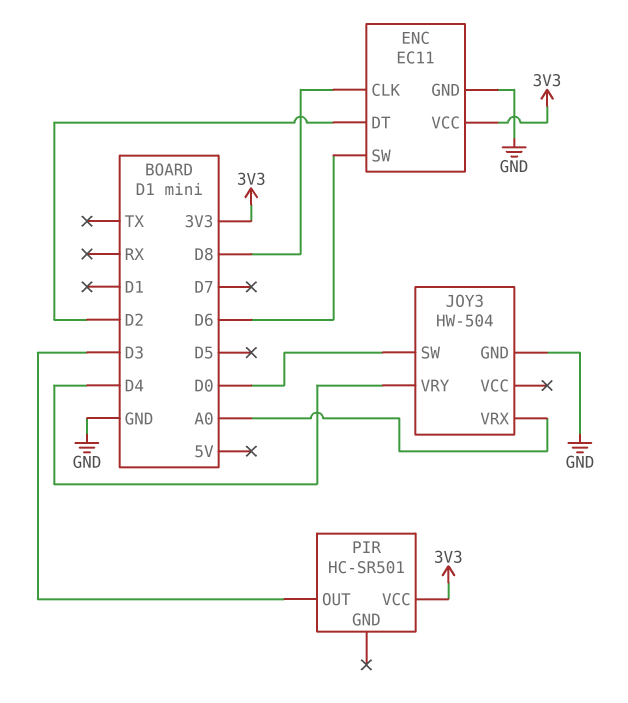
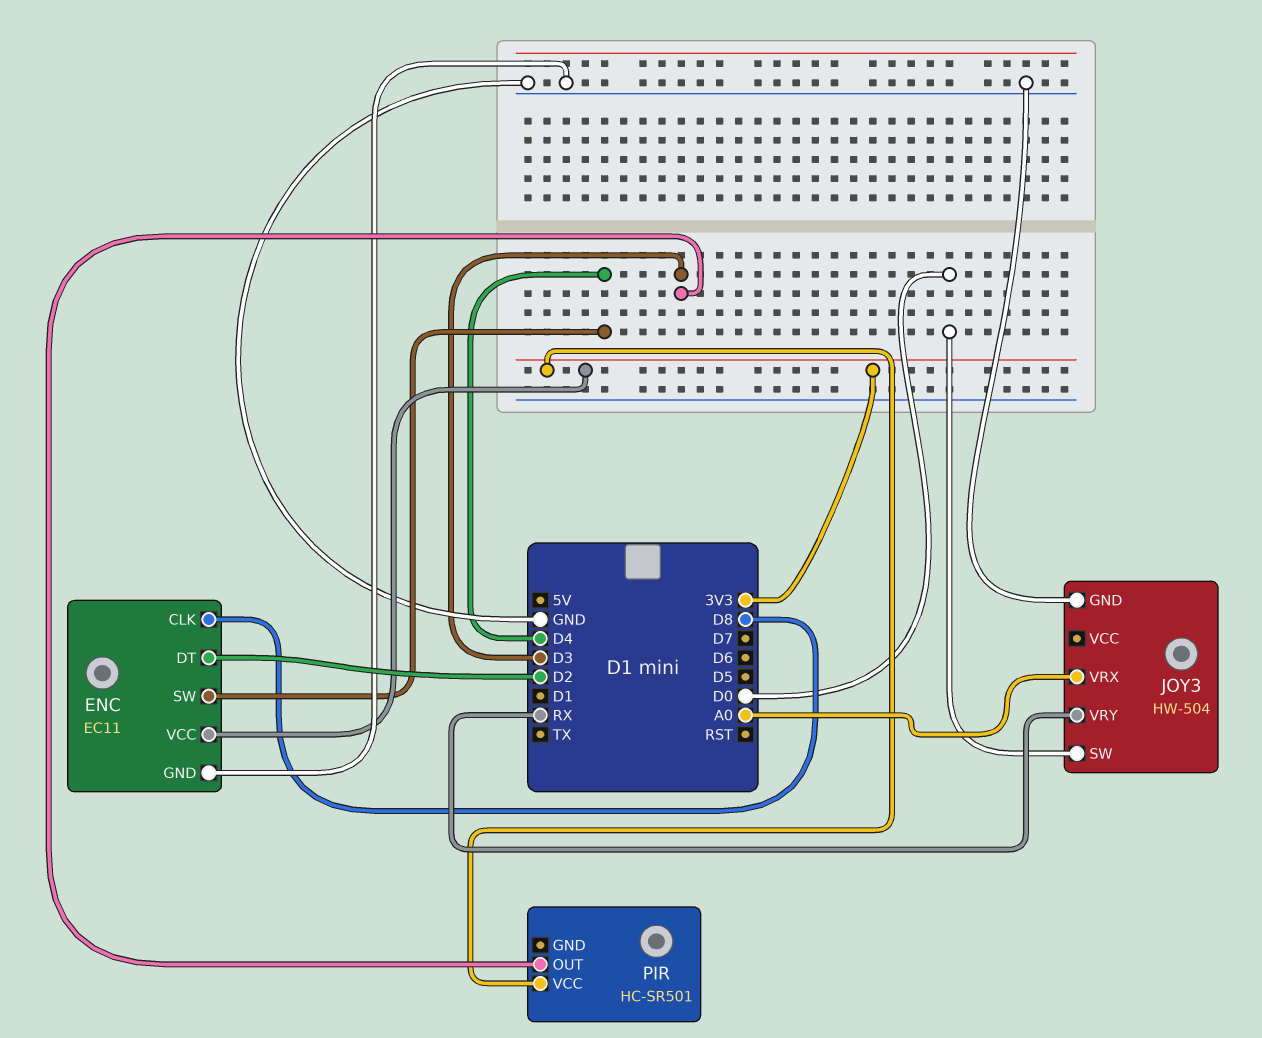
ENC pin SW: D6 -> D4
JOY3 pin VRY: D4 -> RX

